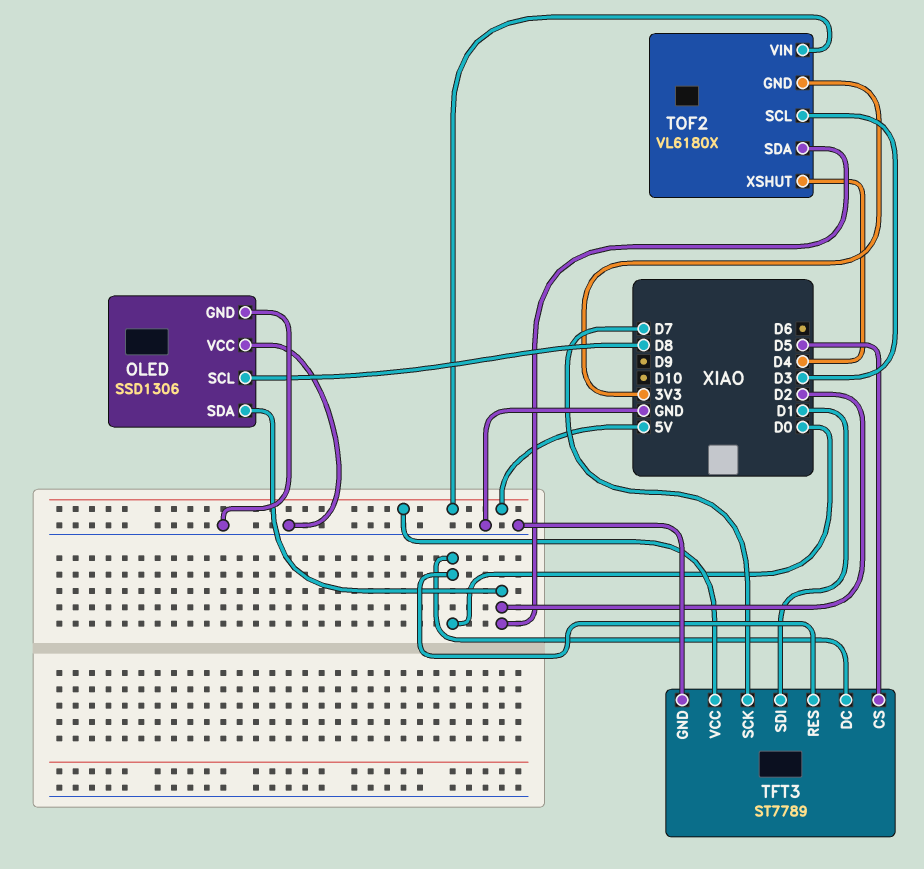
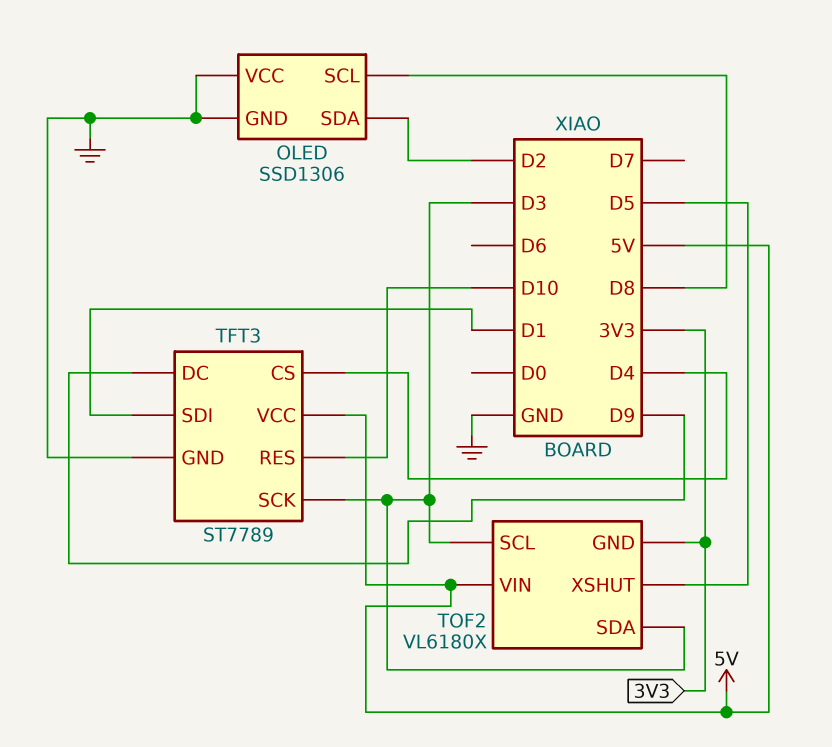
TFT3 pin CS: D5 -> D4
TFT3 pin DC: D0 -> D9
TFT3 pin RES: D0 -> D10
TFT3 pin SCK: D7 -> D3
TOF2 pin SDA: D2 -> D3
TOF2 pin XSHUT: D4 -> D5

